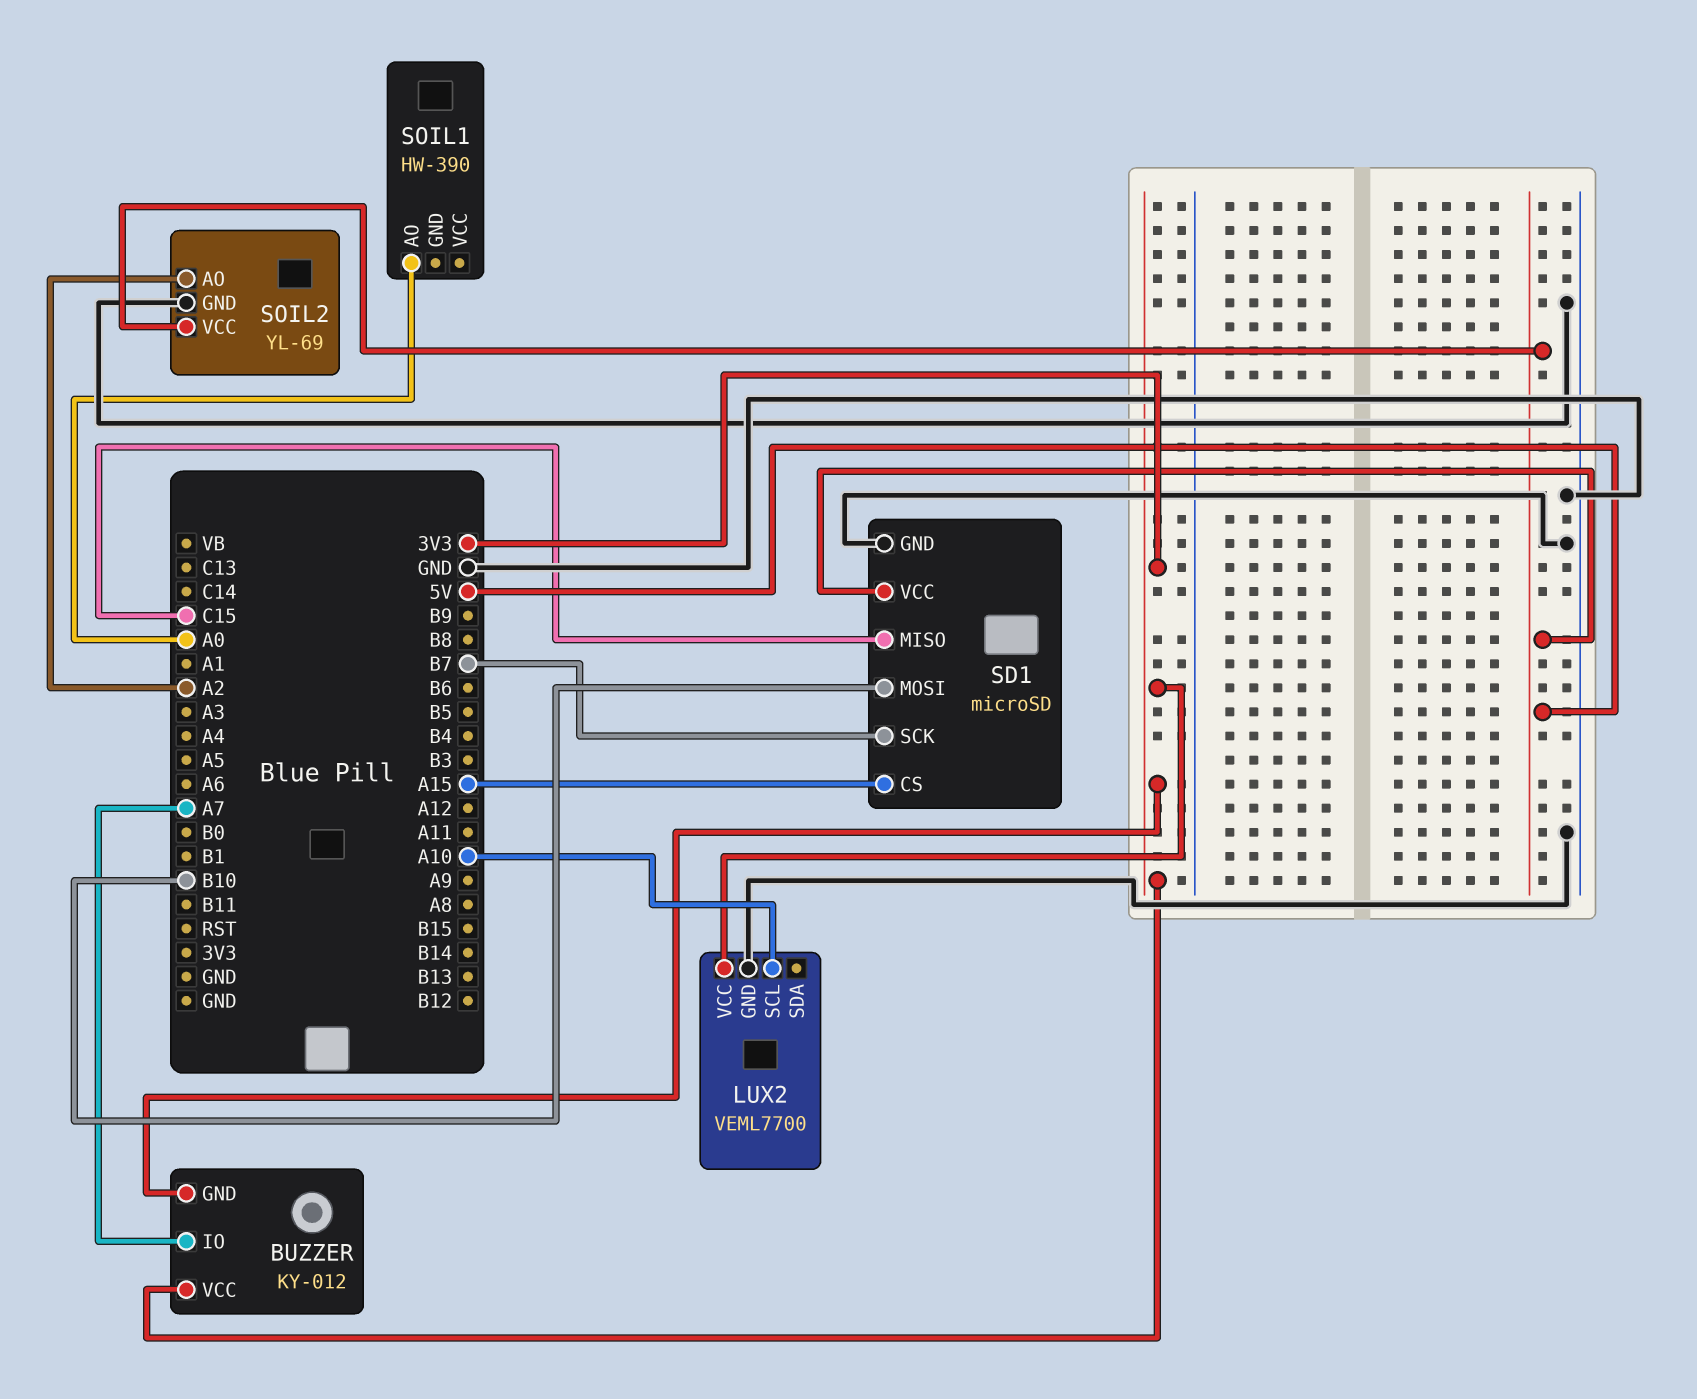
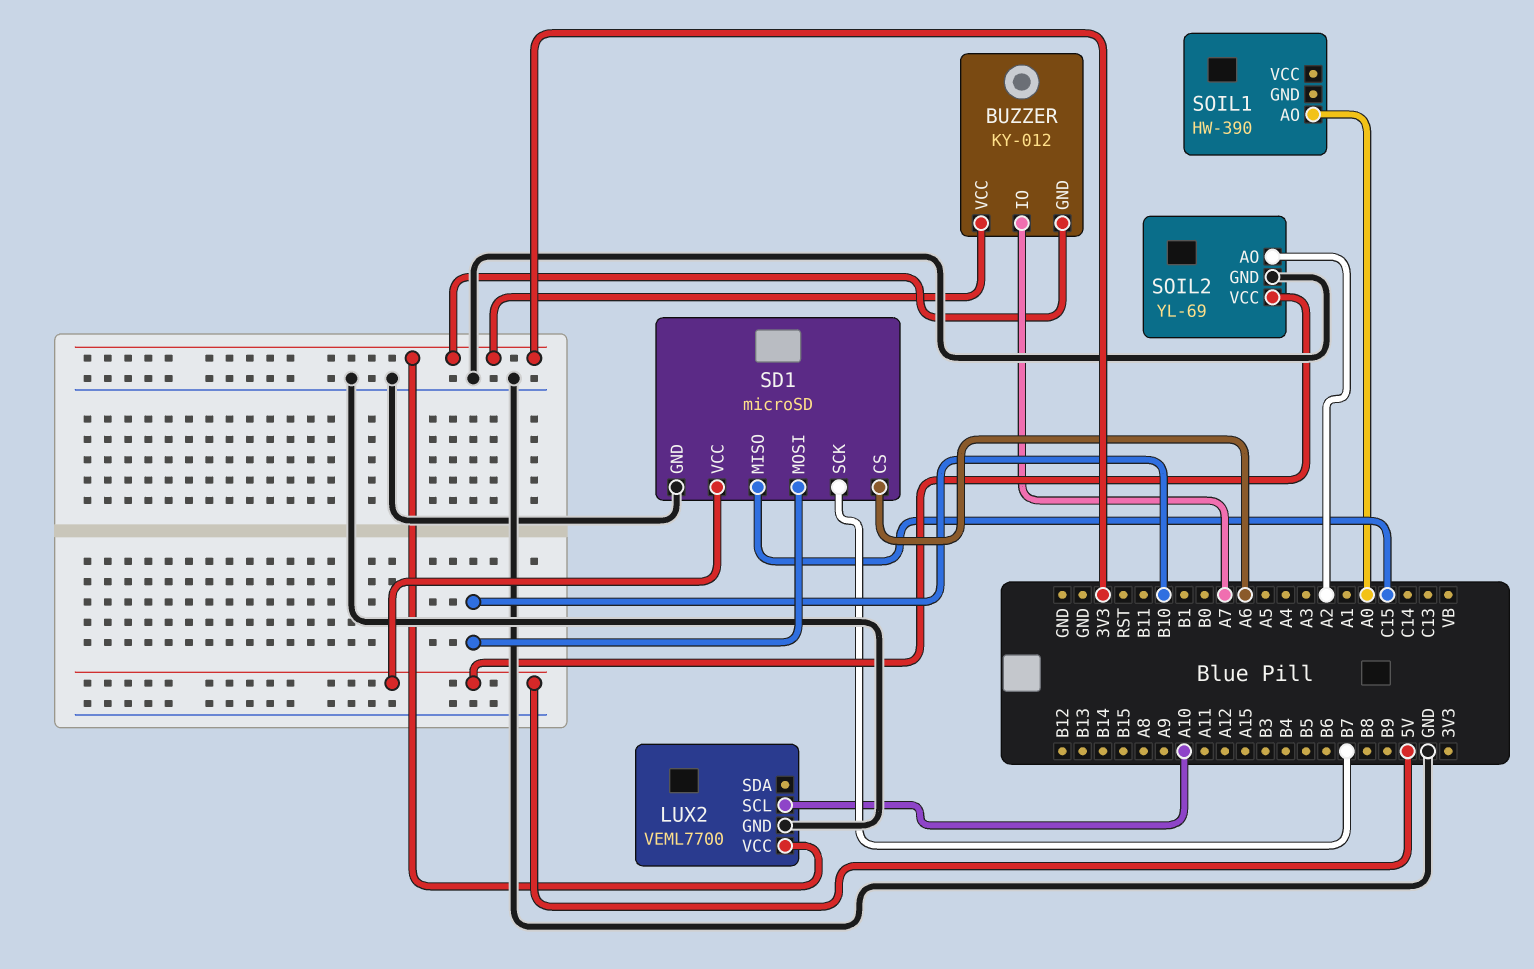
SD1 pin CS: A15 -> A6

